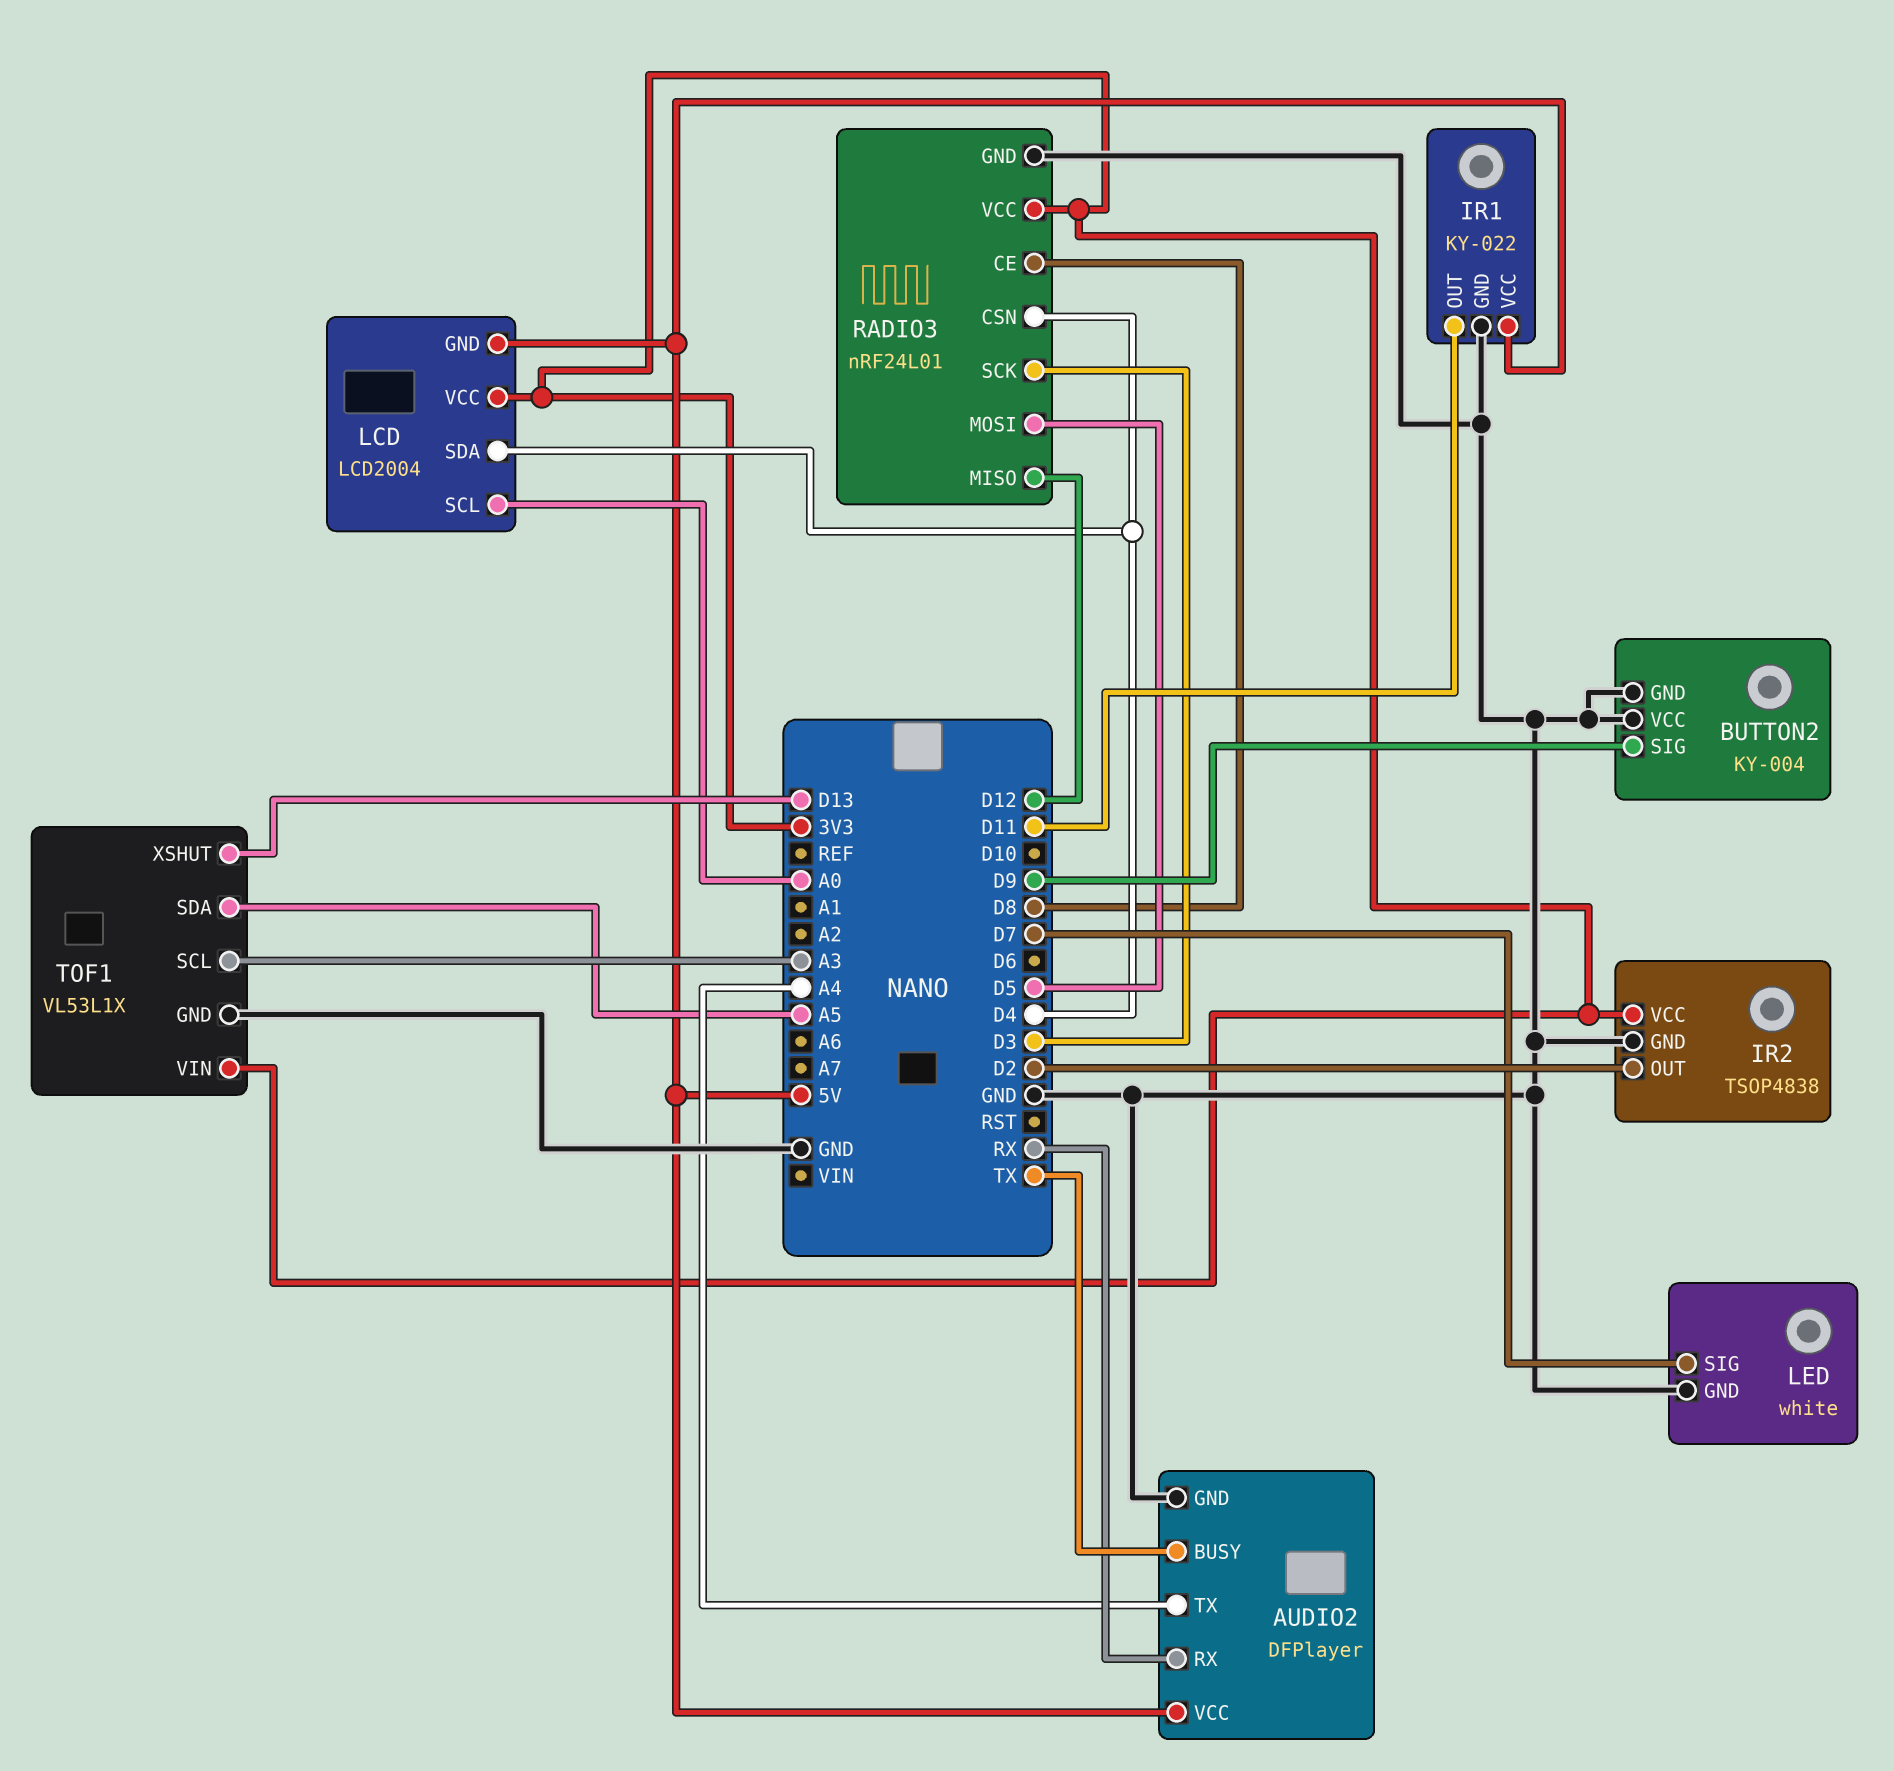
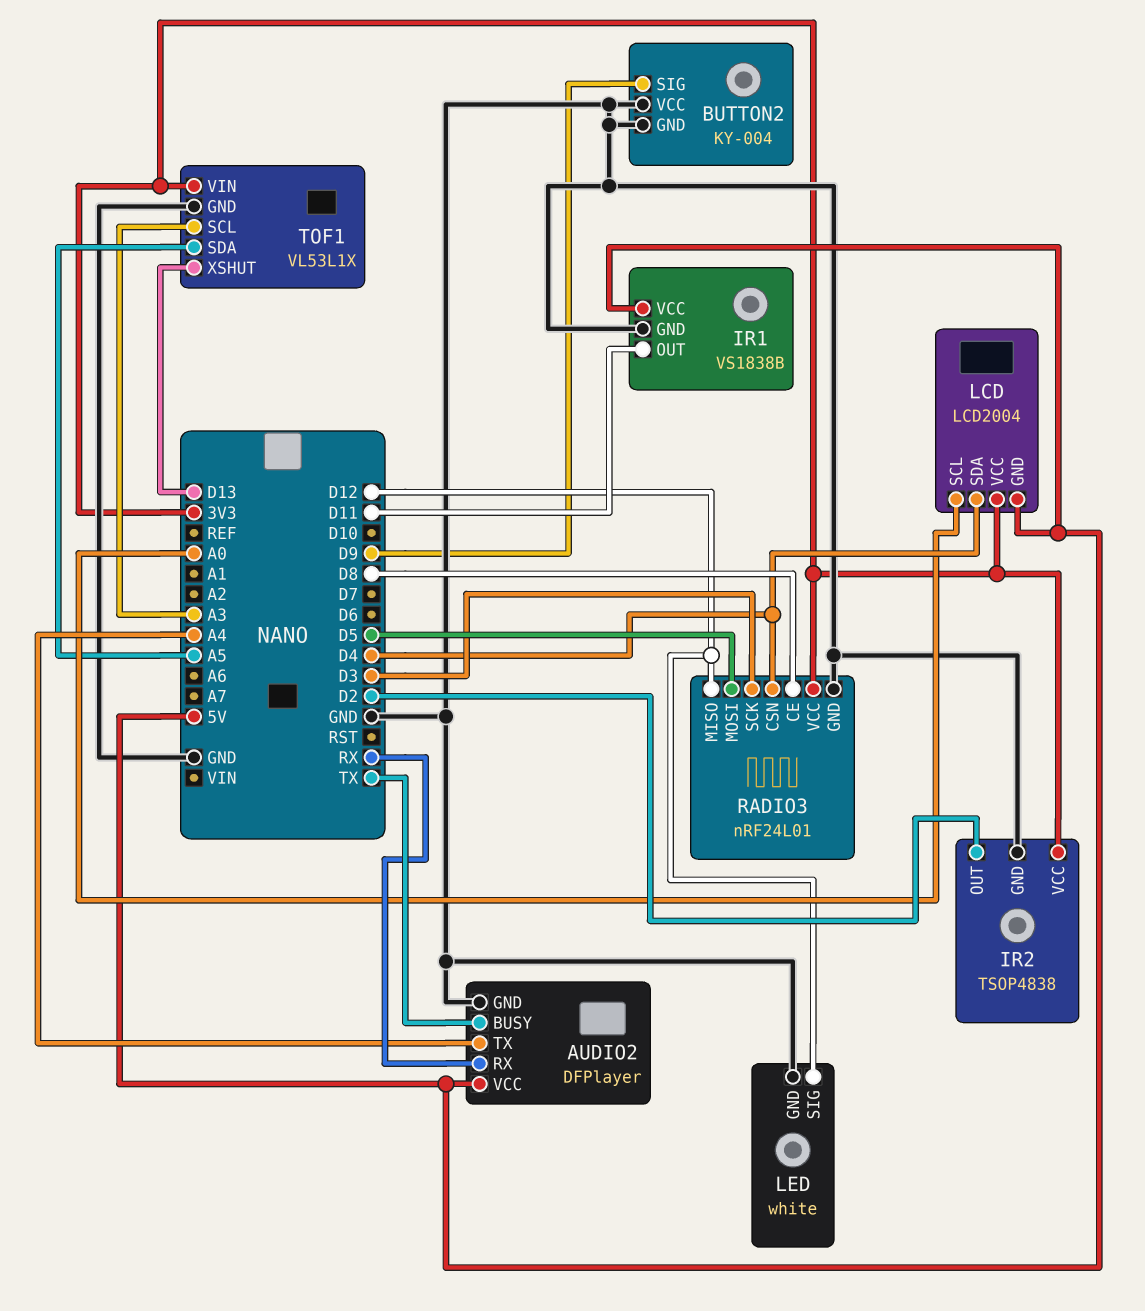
IR1: KY-022 -> VS1838B
LED pin SIG: D7 -> D12

